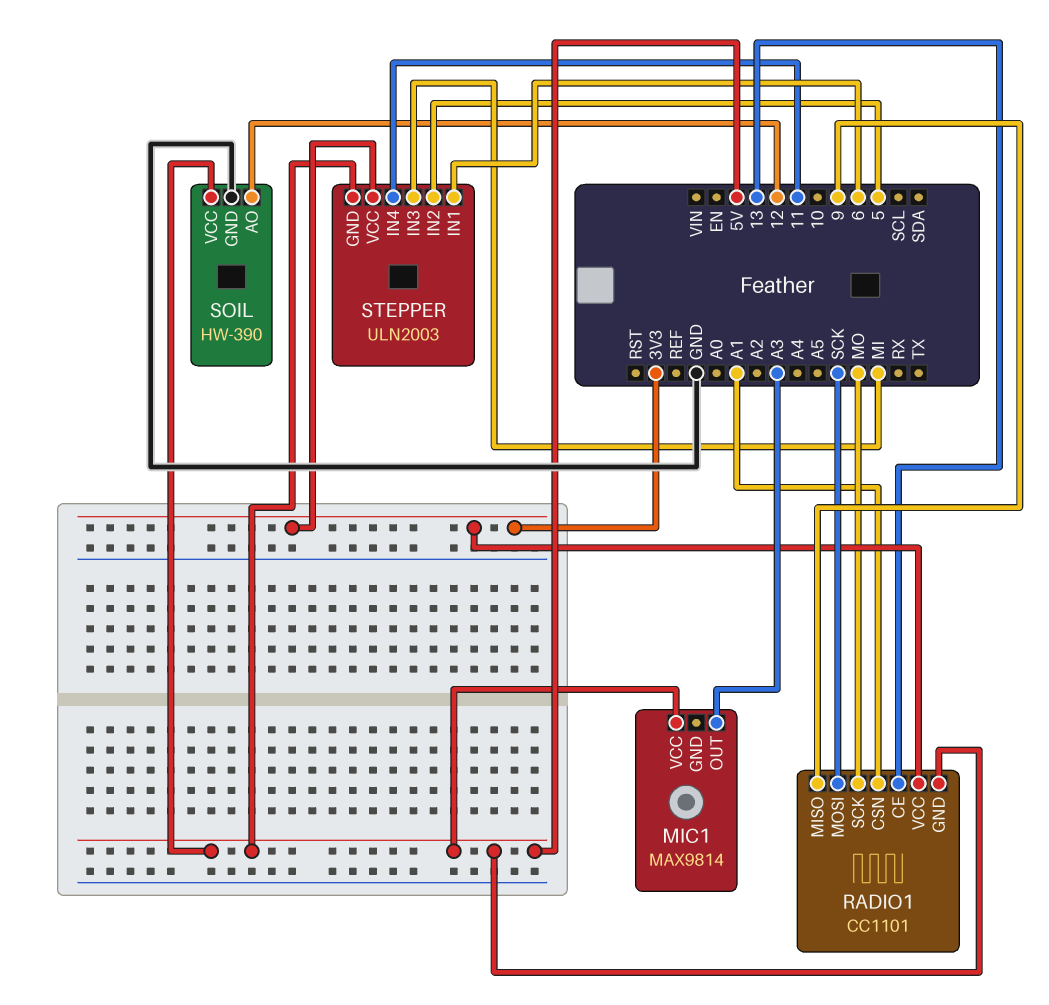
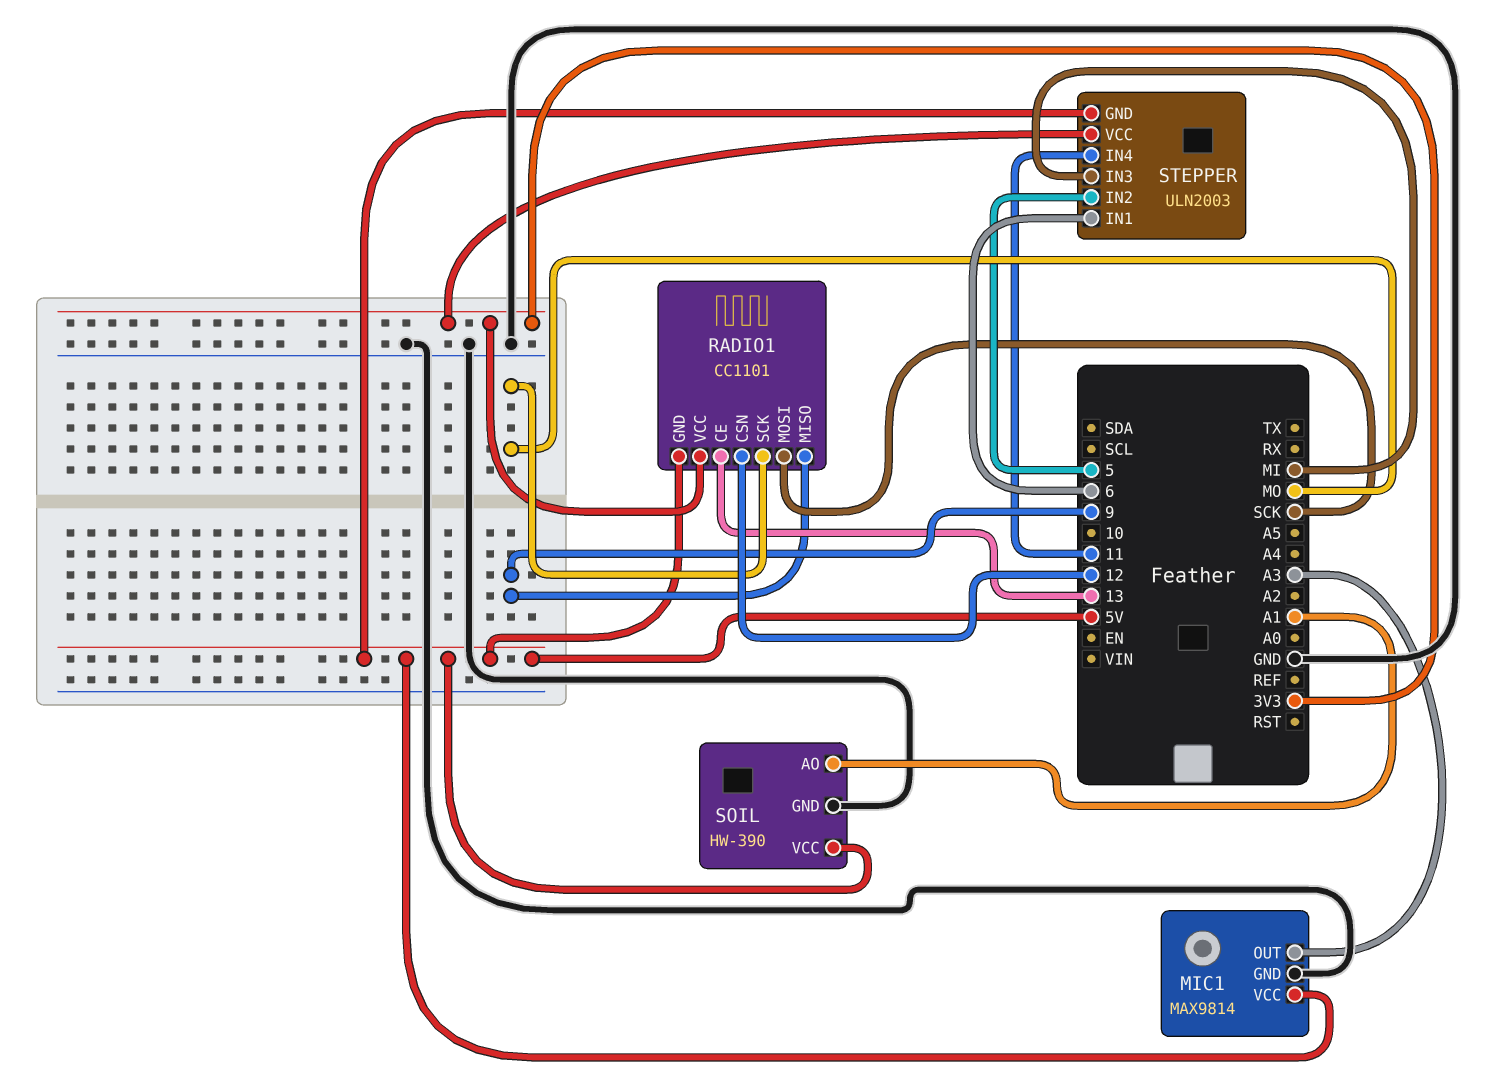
MIC1 pin GND: none -> GND
RADIO1 pin CSN: A1 -> 12
SOIL pin AO: 12 -> A1

